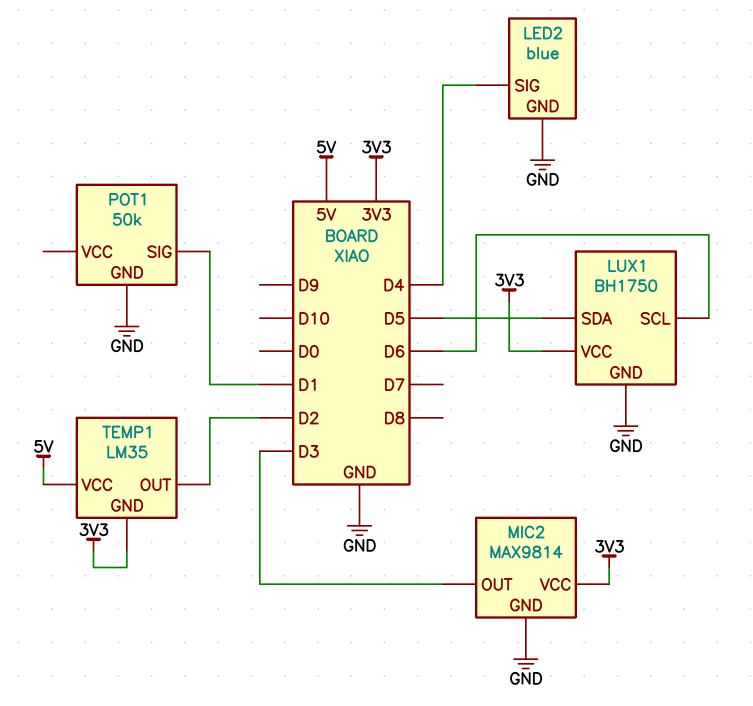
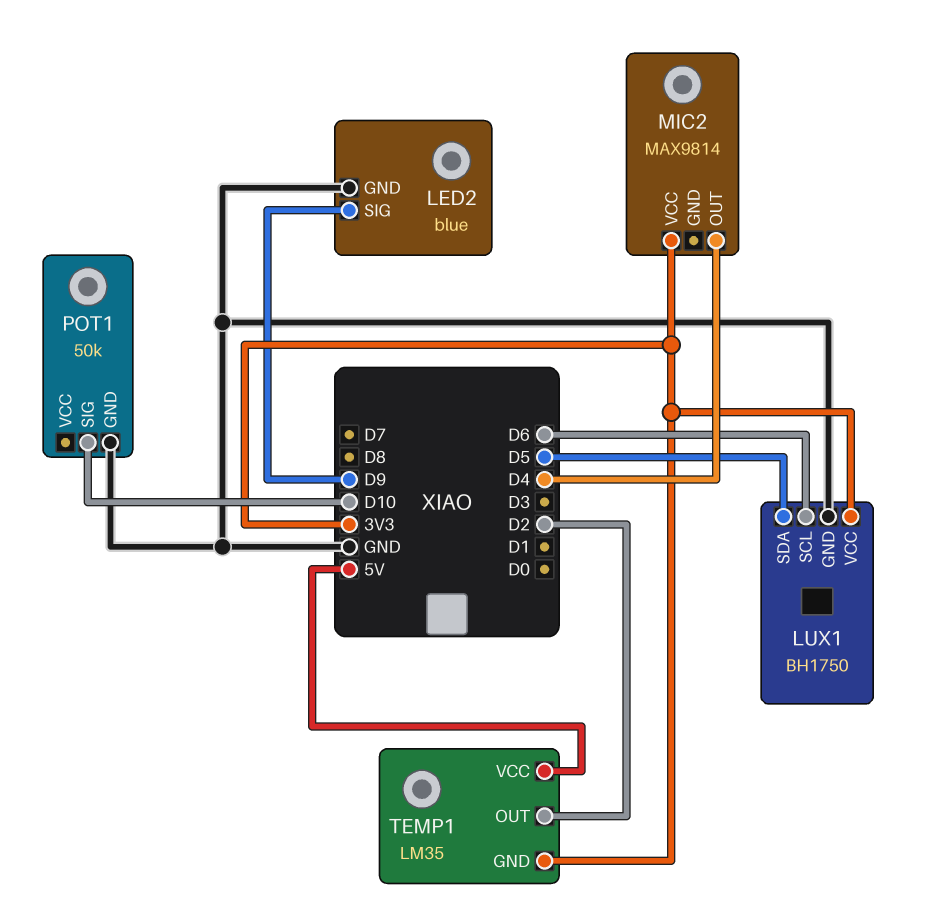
LED2 pin SIG: D4 -> D9
MIC2 pin GND: GND -> none
MIC2 pin OUT: D3 -> D4
POT1 pin SIG: D1 -> D10

